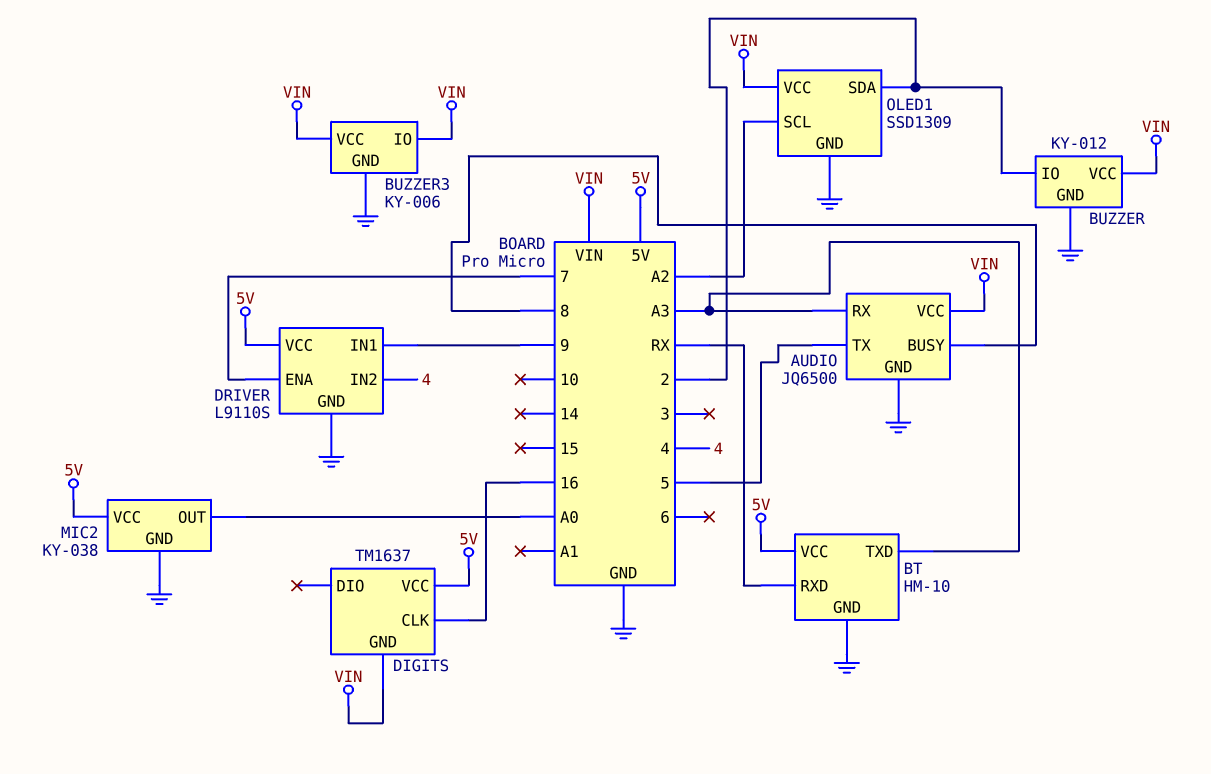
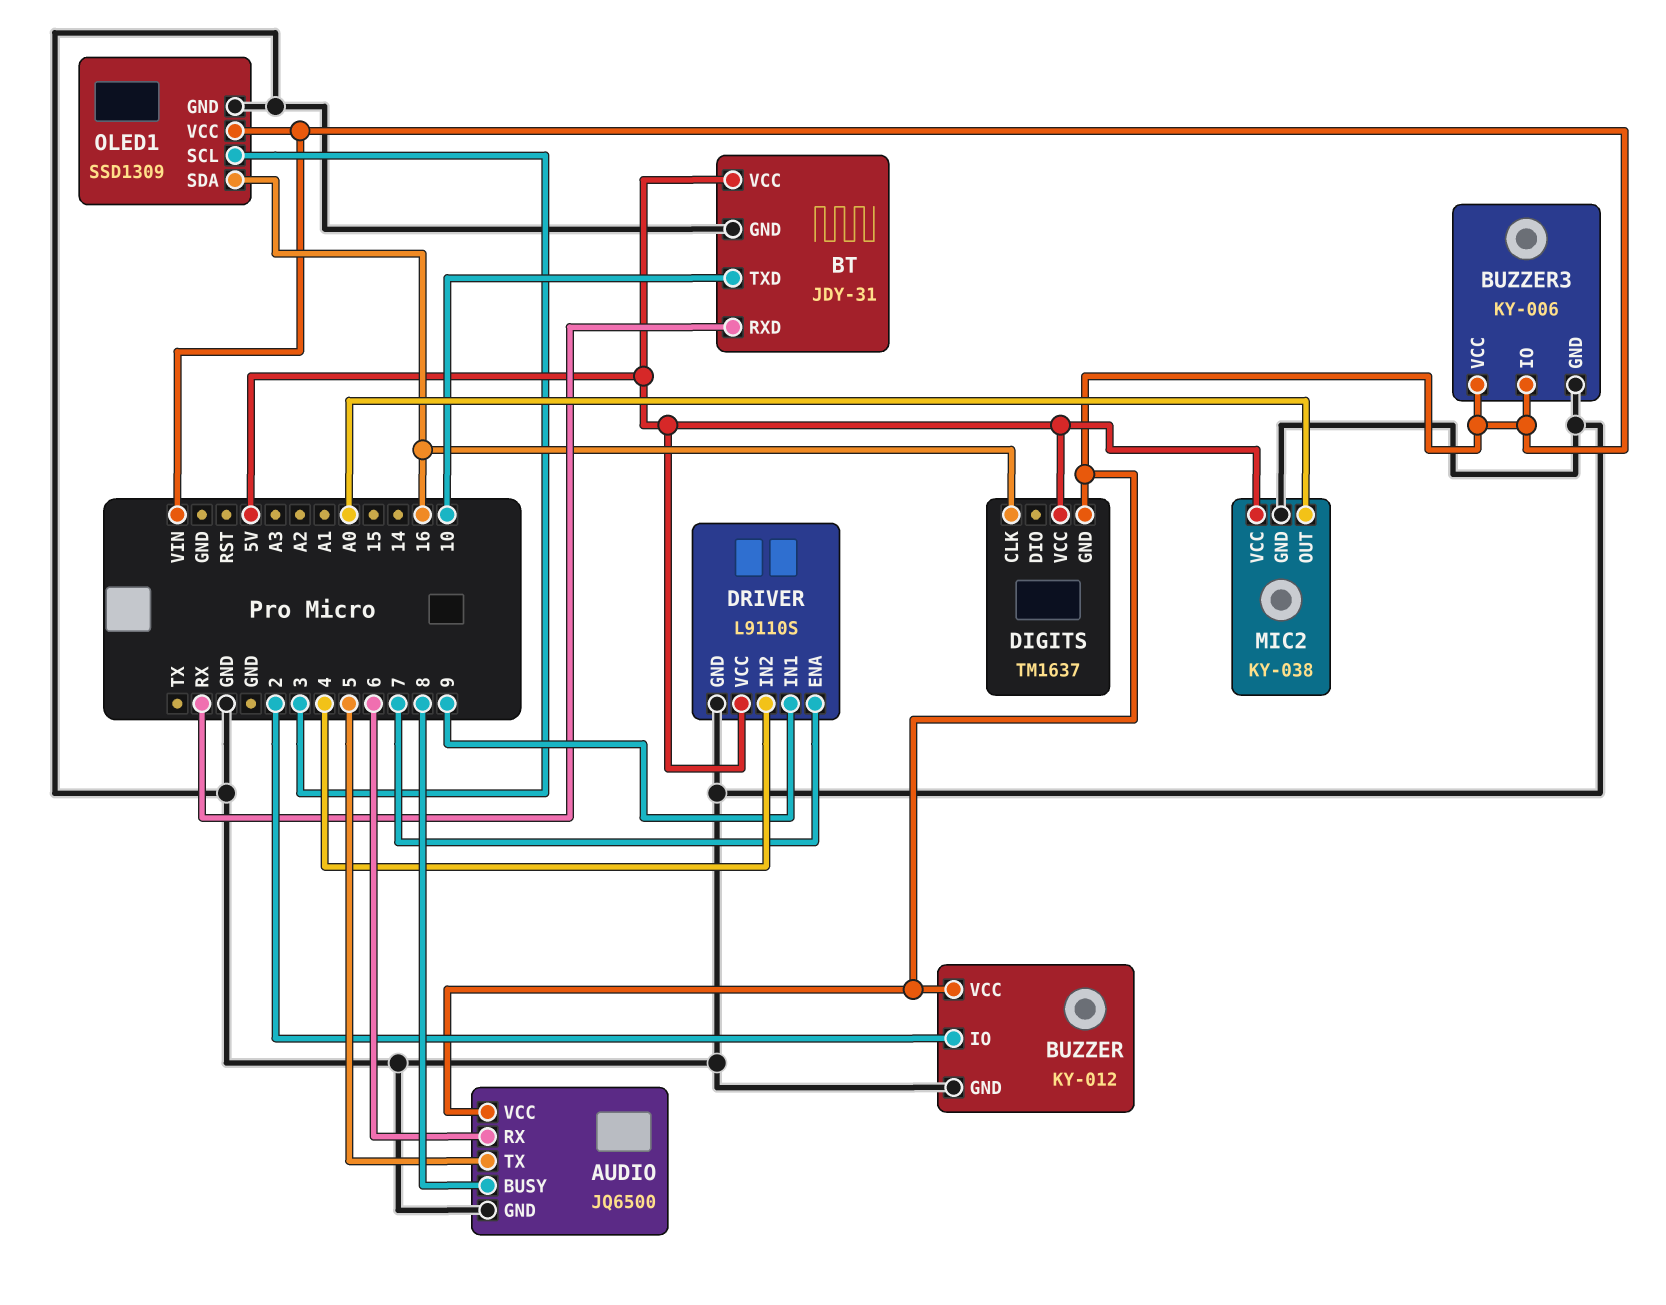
AUDIO pin RX: A3 -> 6
BT: HM-10 -> JDY-31
BT pin TXD: A3 -> 10
OLED1 pin SCL: A2 -> 3
OLED1 pin SDA: 2 -> 16

